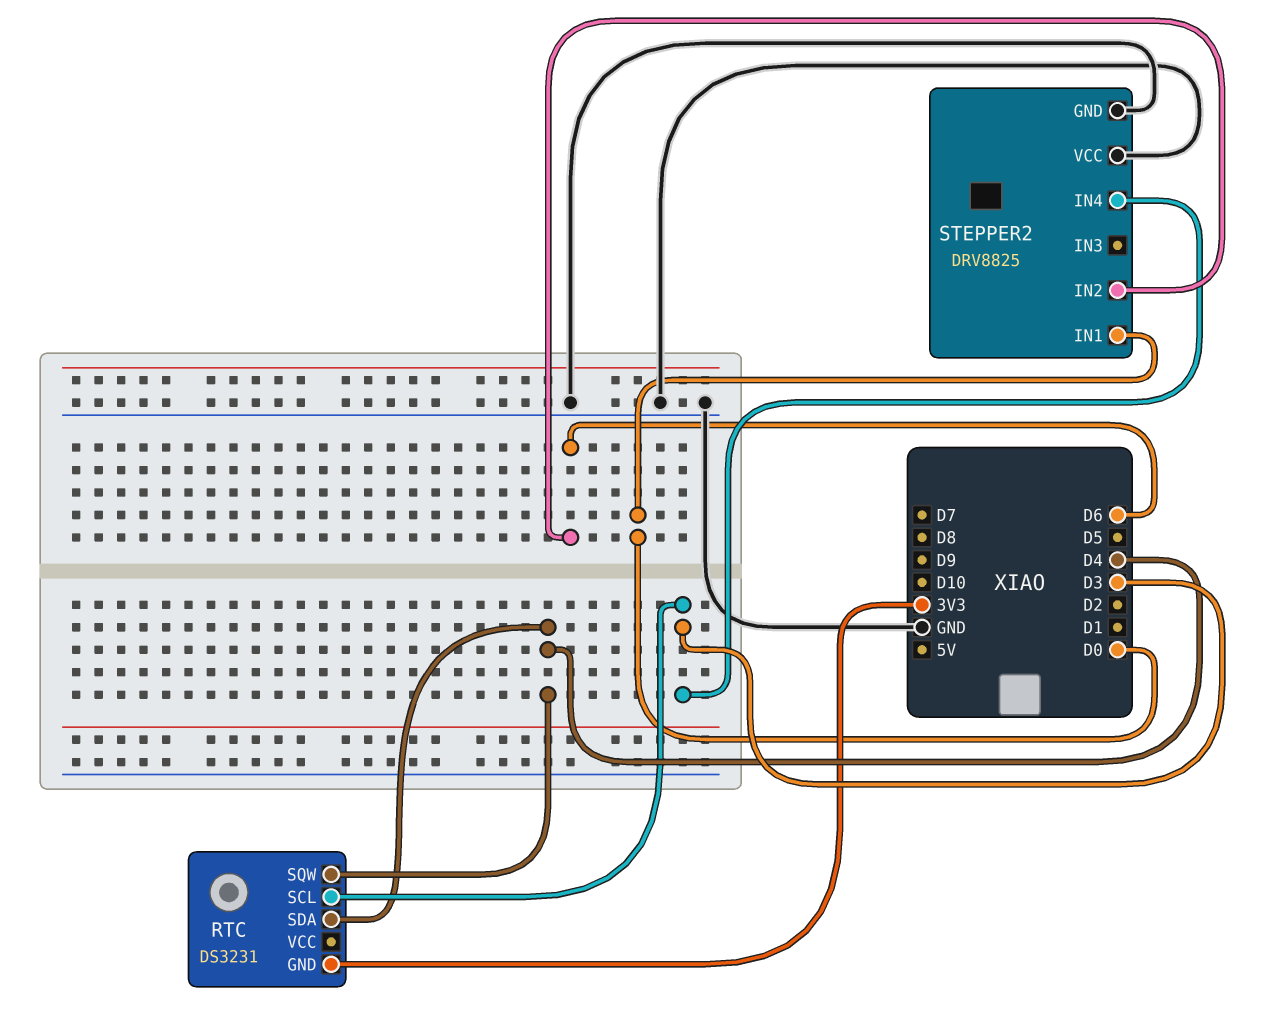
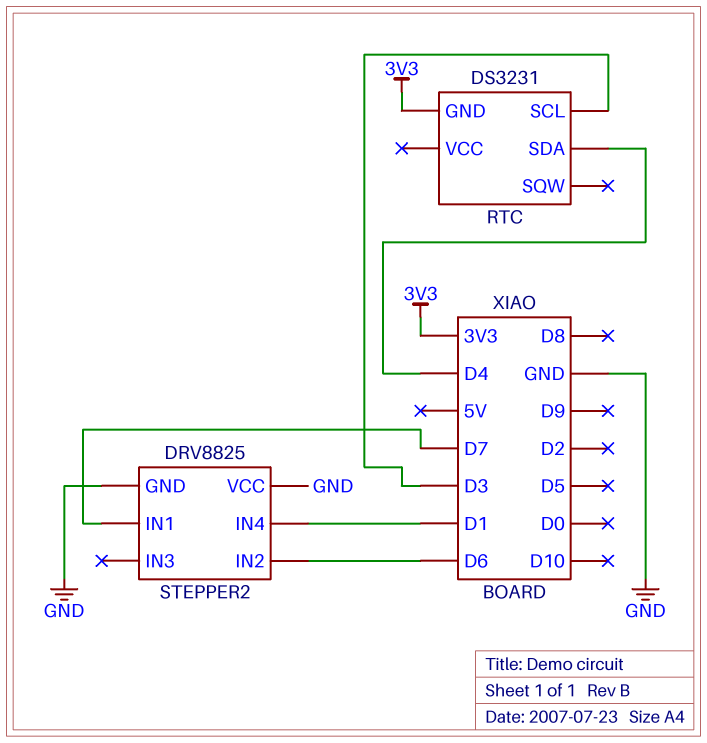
RTC pin SQW: D4 -> none
STEPPER2 pin IN1: D0 -> D7
STEPPER2 pin IN4: D3 -> D1

